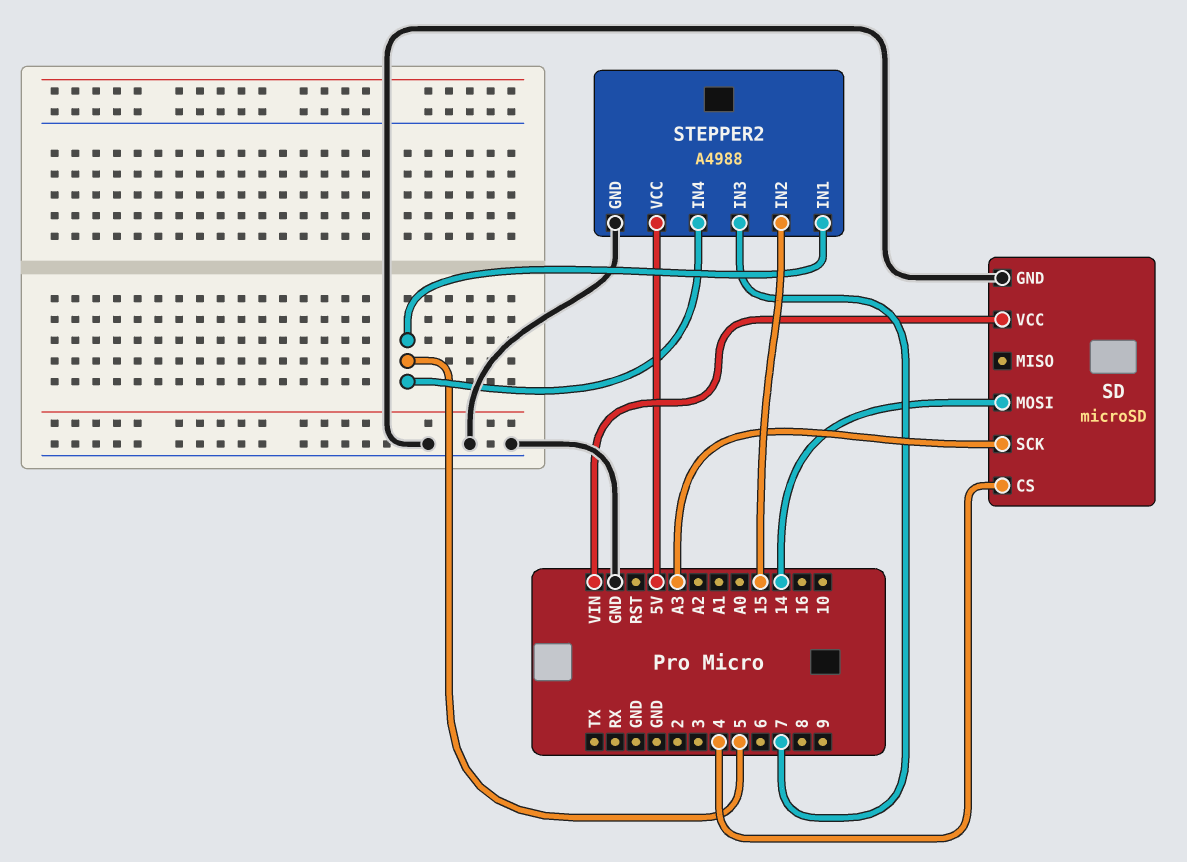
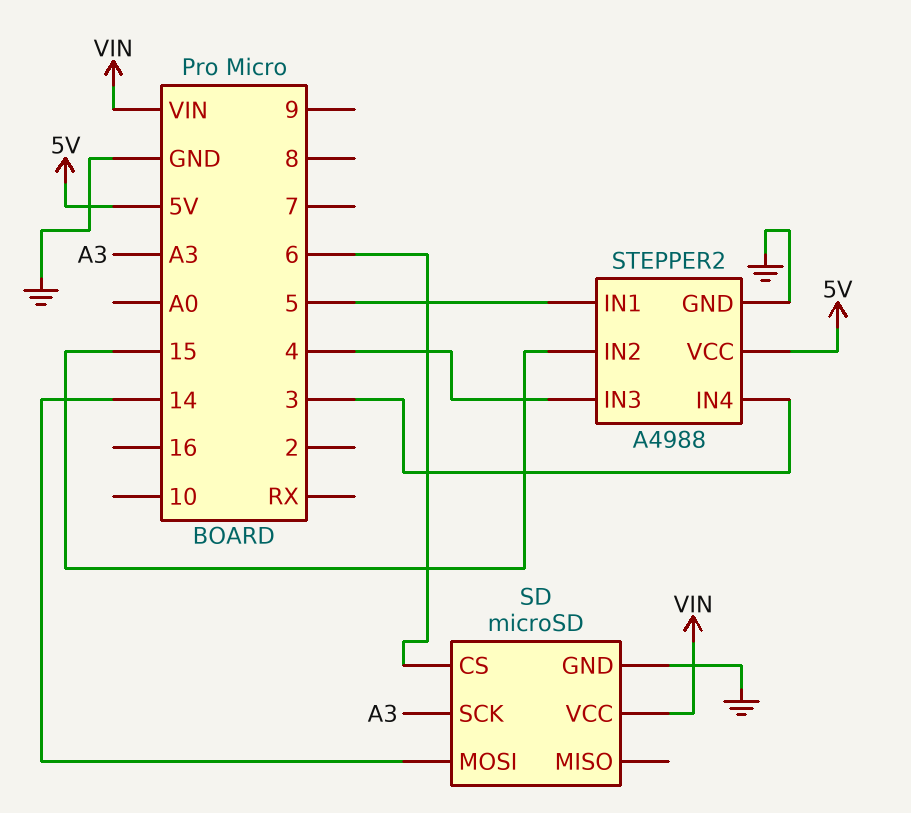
SD pin CS: 4 -> 6
STEPPER2 pin IN3: 7 -> 4
STEPPER2 pin IN4: 5 -> 3

